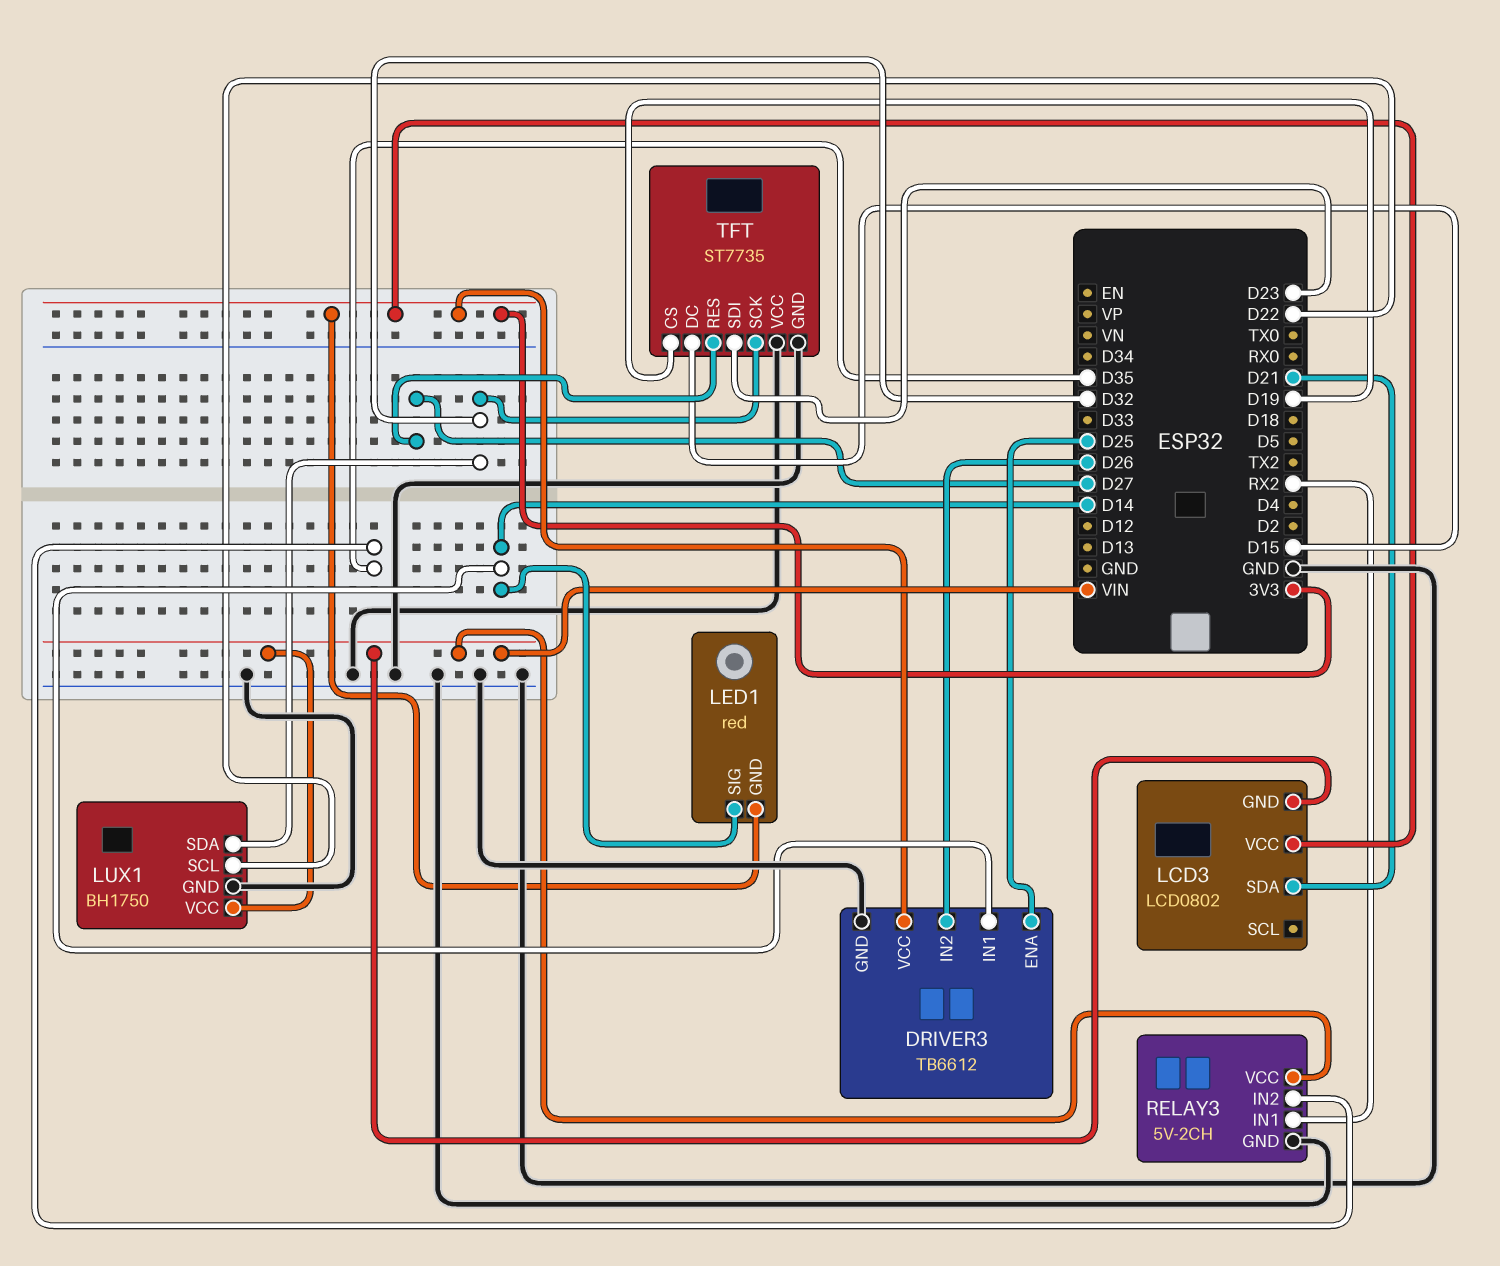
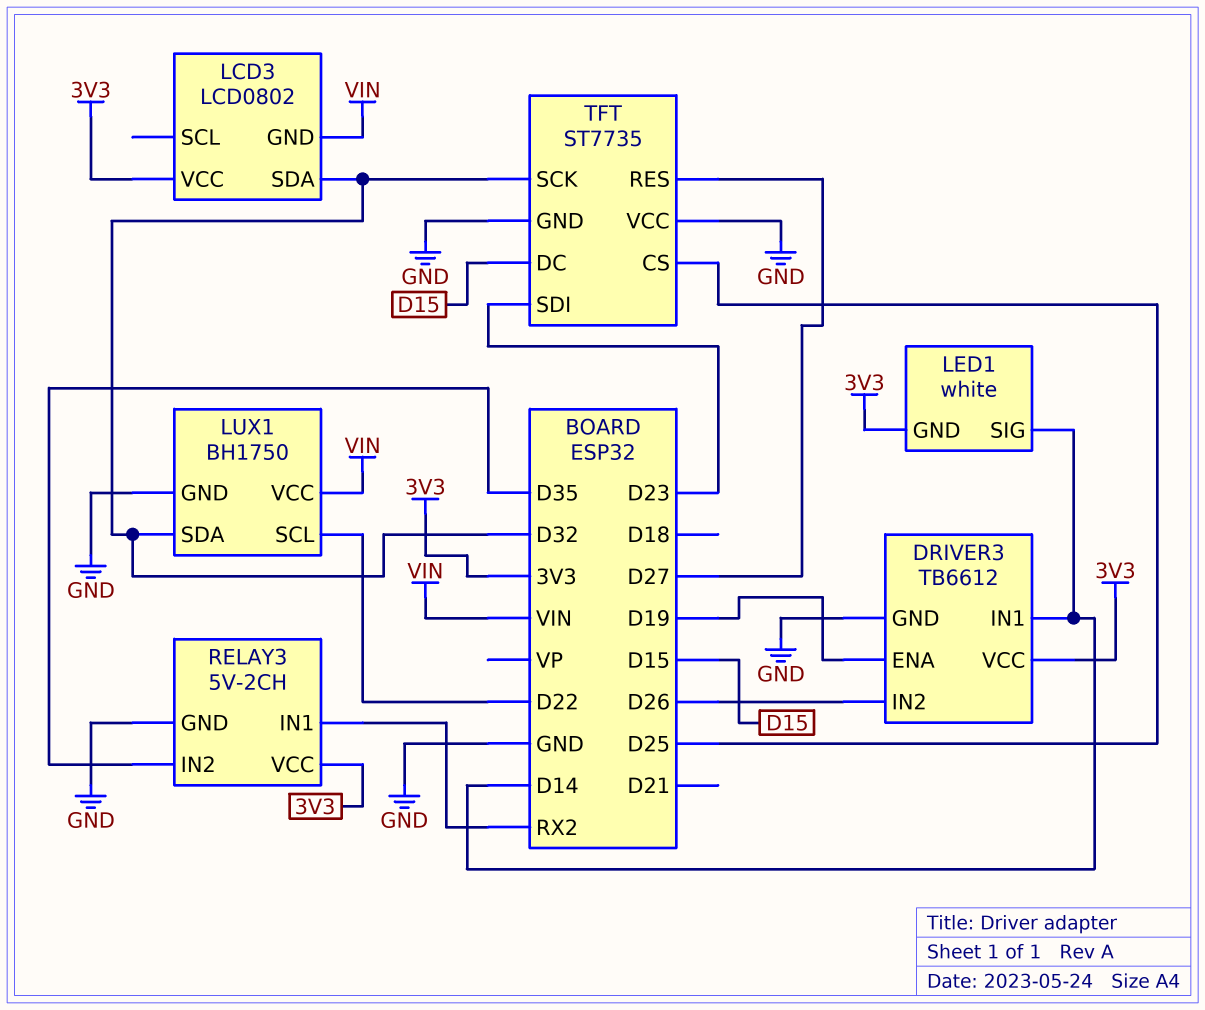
DRIVER3 pin ENA: D25 -> D19
LCD3 pin SDA: D21 -> D32
LED1: red -> white
RELAY3 pin VCC: VIN -> 3V3
TFT pin CS: D19 -> D25

